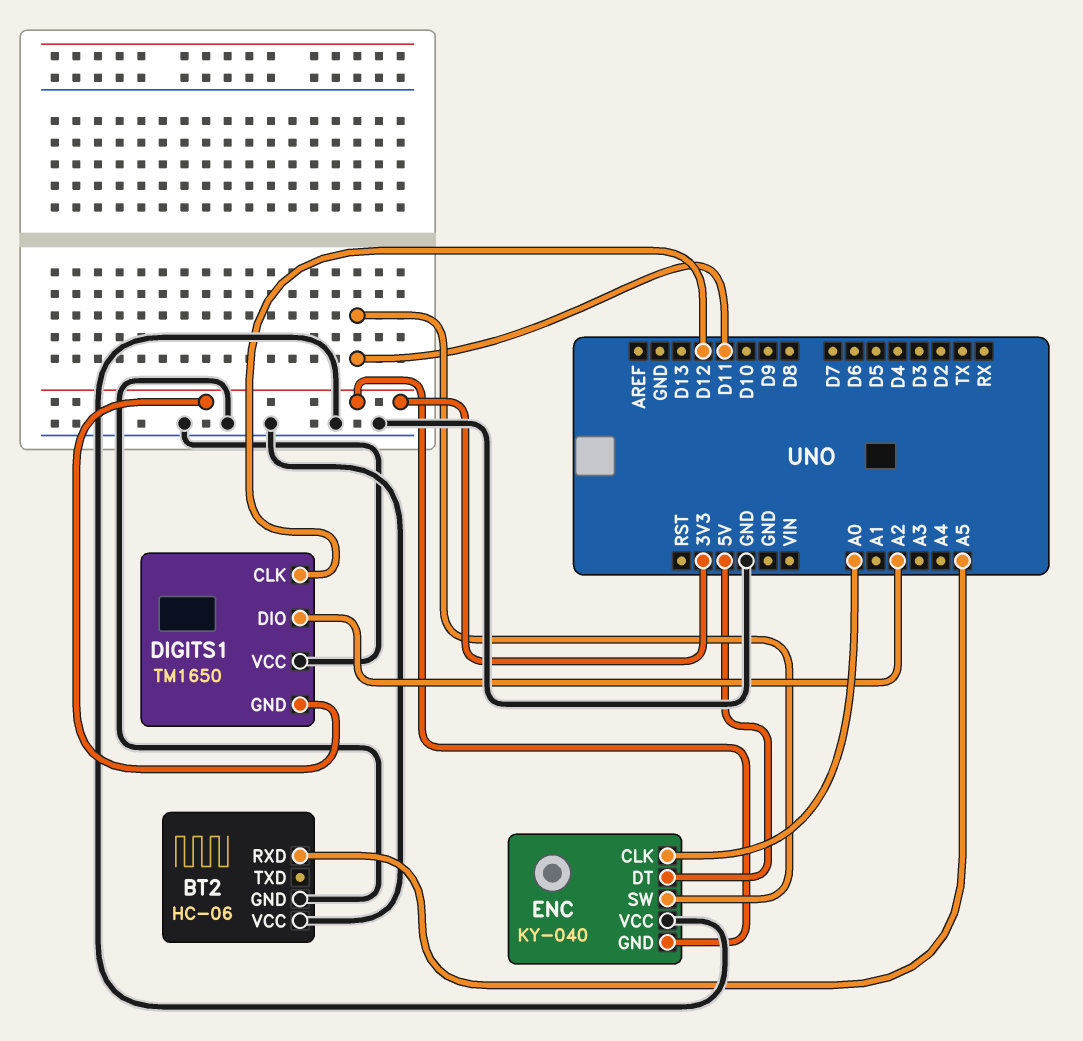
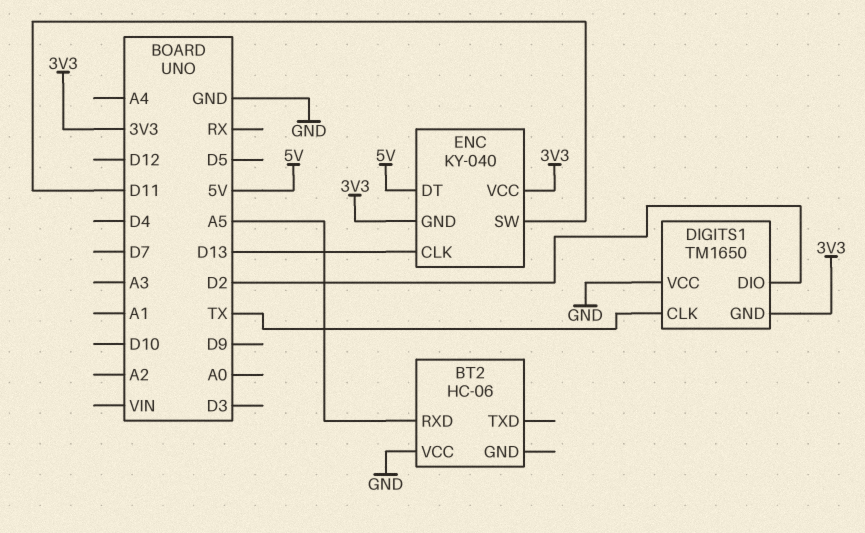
BT2 pin GND: GND -> none
DIGITS1 pin CLK: D12 -> TX
DIGITS1 pin DIO: A2 -> D2
ENC pin CLK: A0 -> D13
ENC pin VCC: GND -> 3V3

